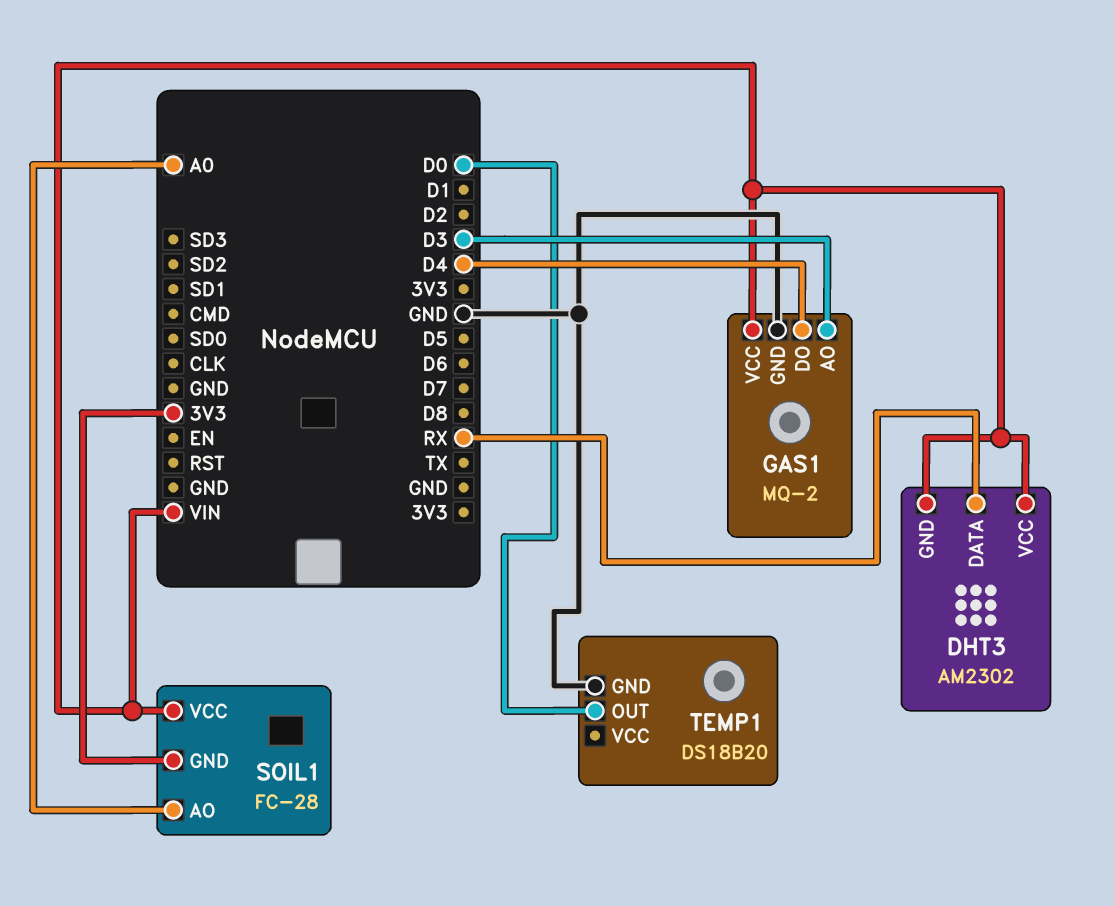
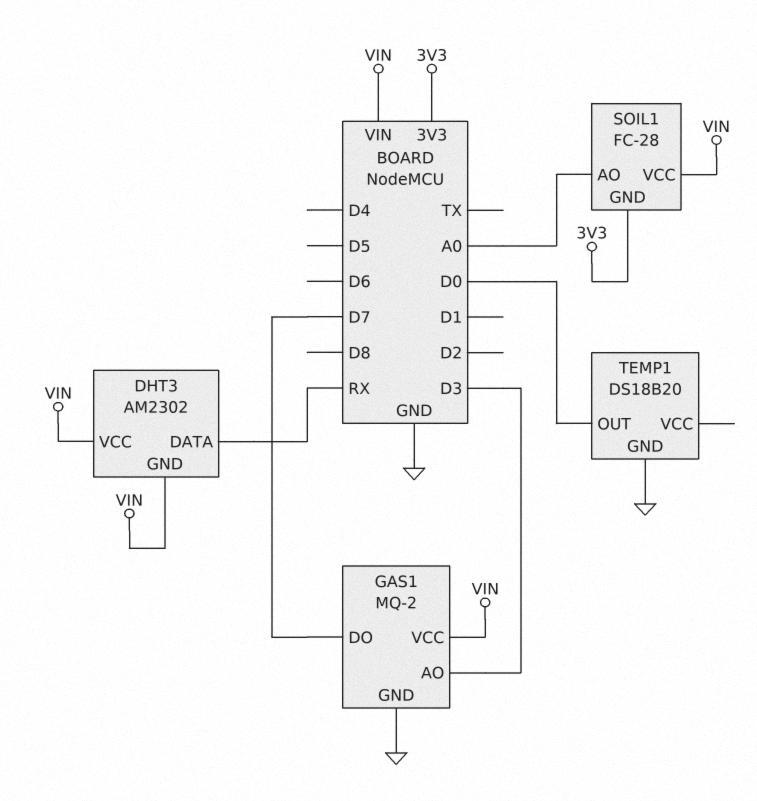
GAS1 pin DO: D4 -> D7

